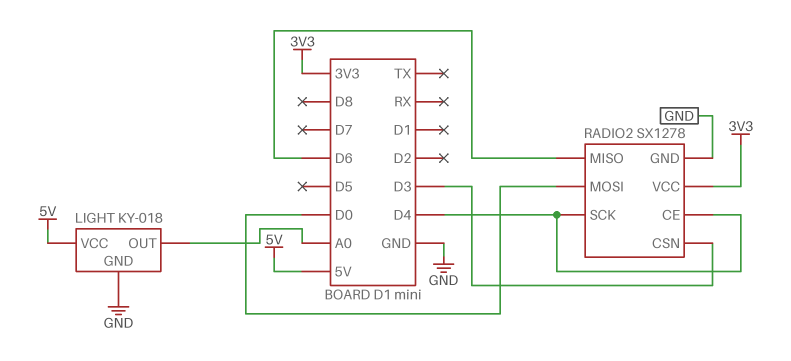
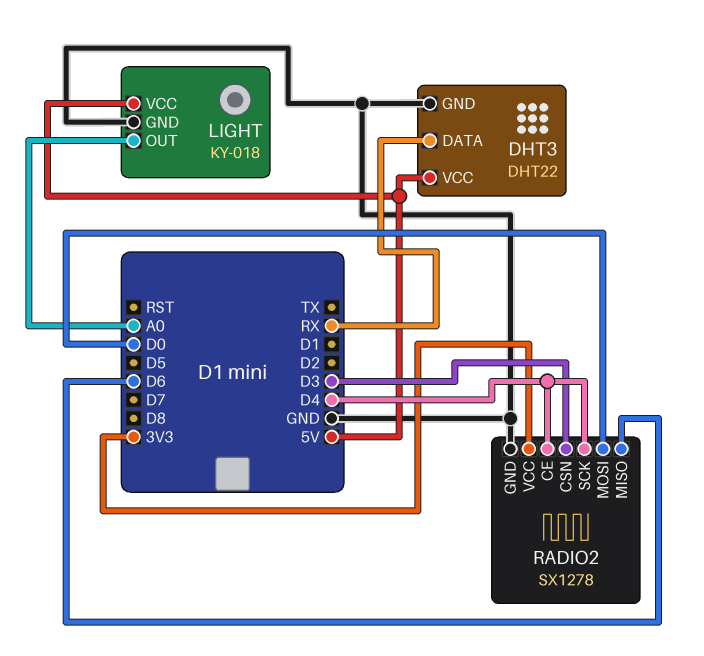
DHT3: none -> DHT22
DHT3 pin DATA: none -> RX
DHT3 pin GND: none -> GND
DHT3 pin VCC: none -> 5V

